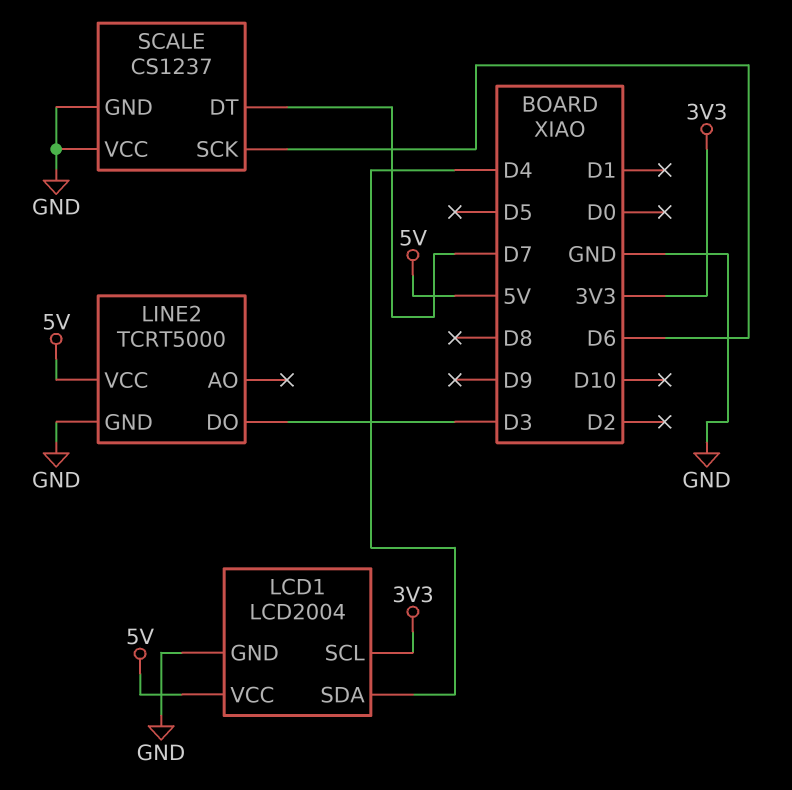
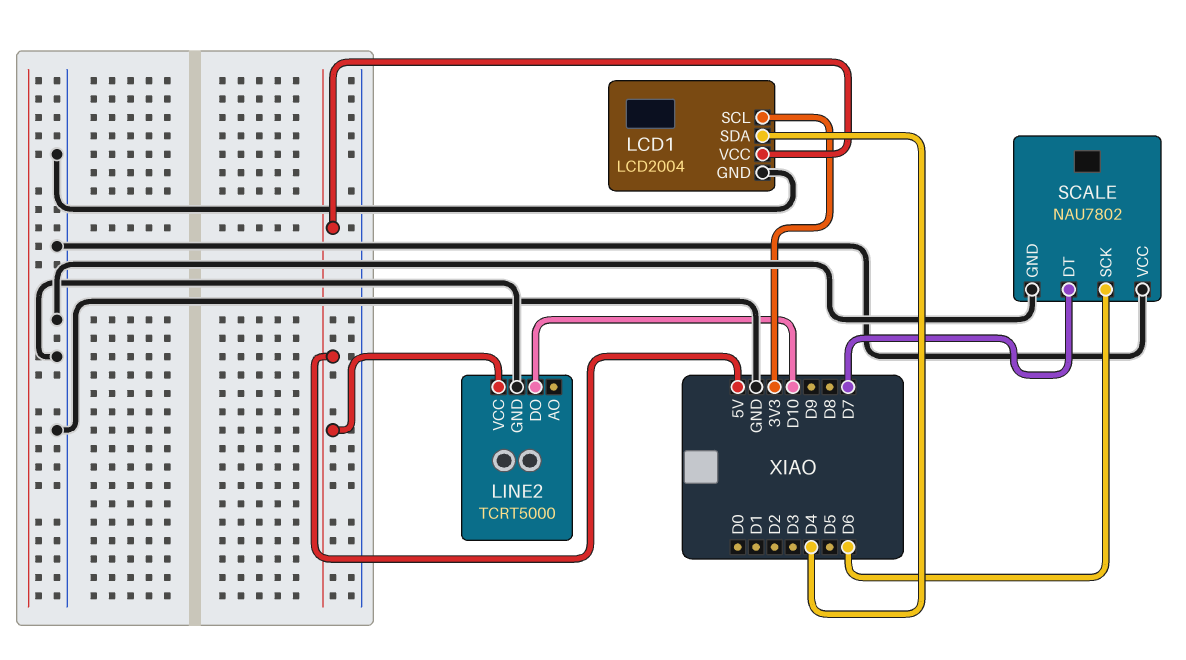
LINE2 pin DO: D3 -> D10
SCALE: CS1237 -> NAU7802

